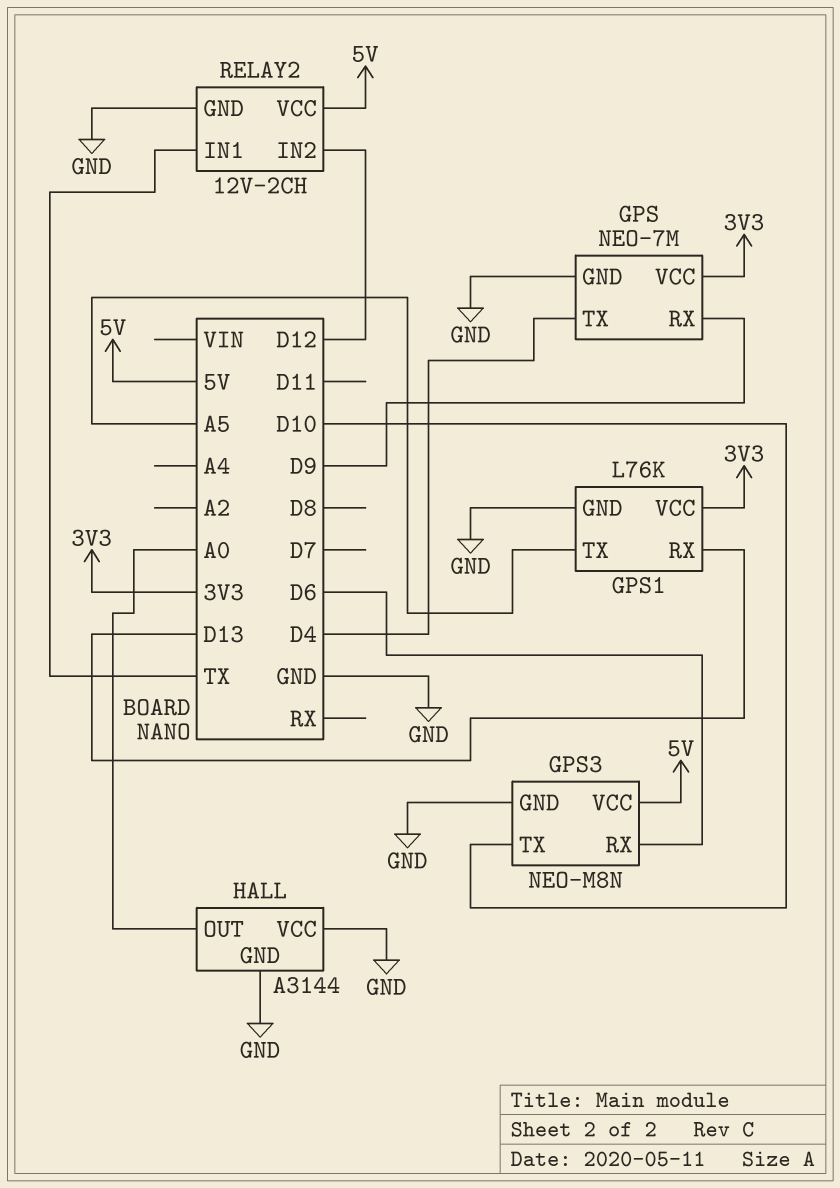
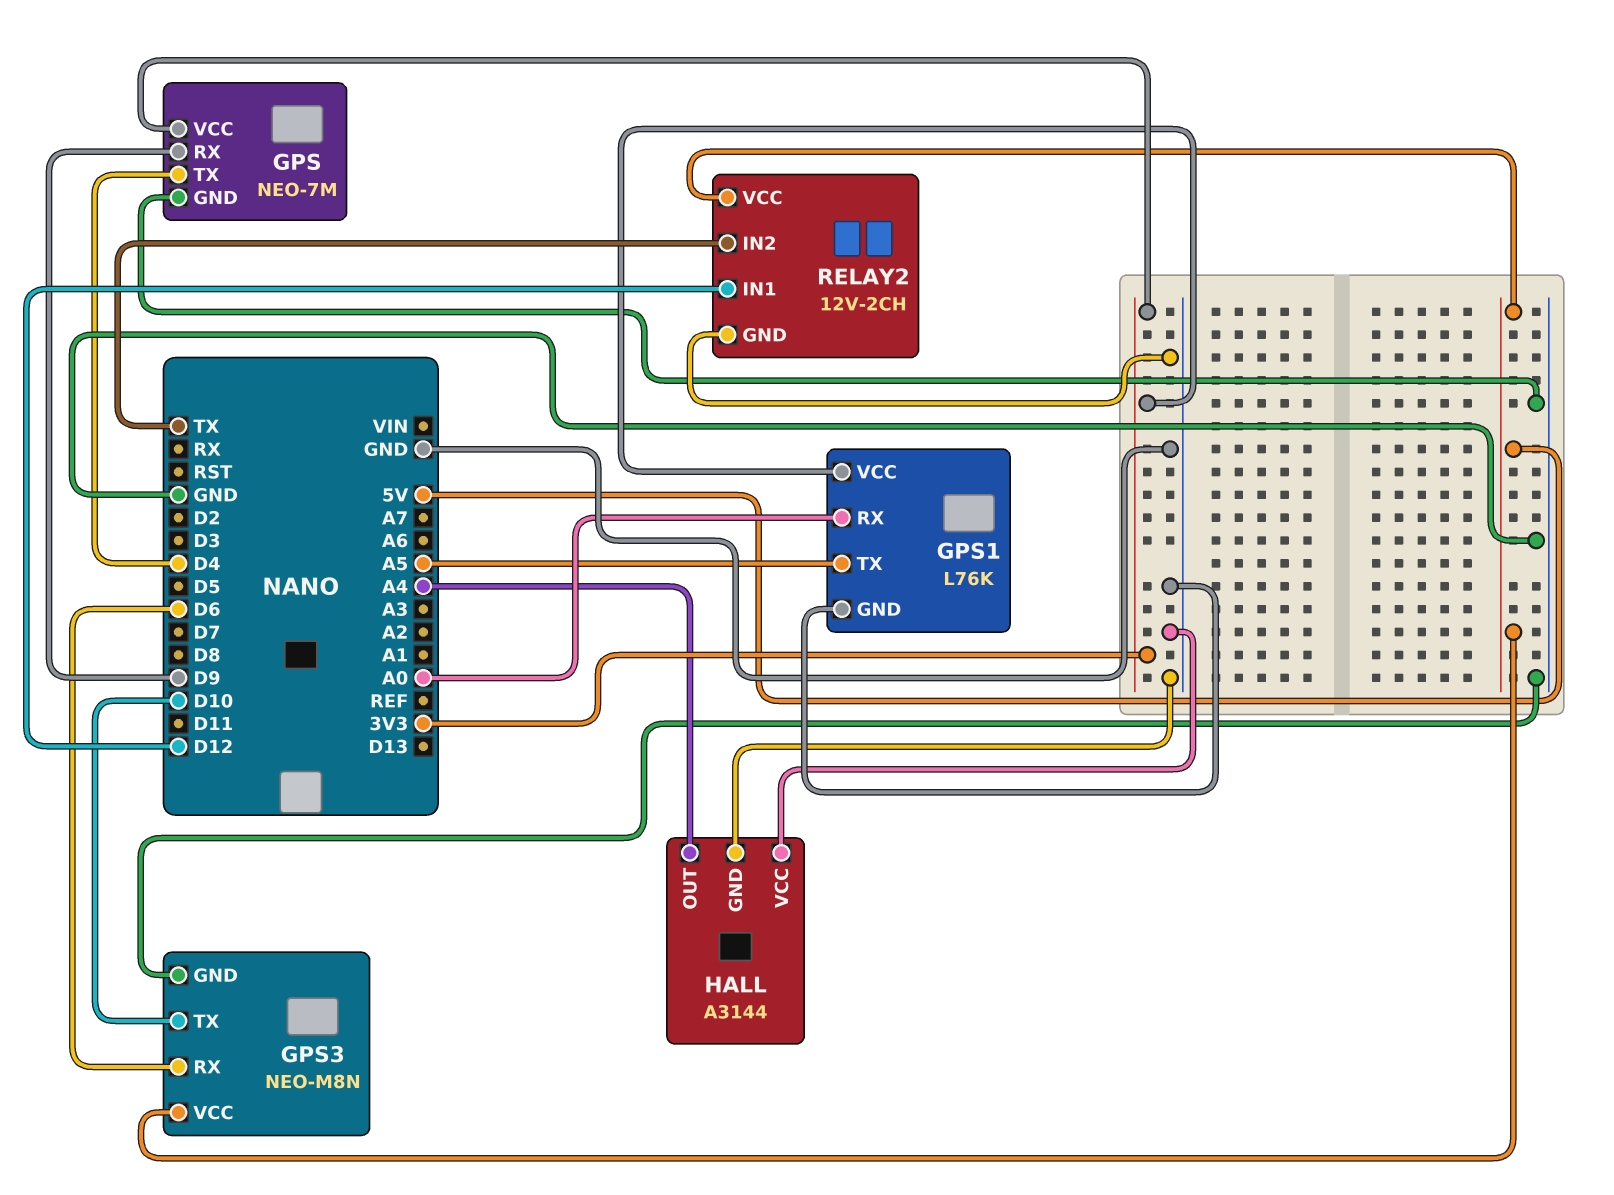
GPS1 pin RX: D13 -> A0
HALL pin OUT: A0 -> A4
RELAY2 pin IN1: TX -> D12
RELAY2 pin IN2: D12 -> TX

